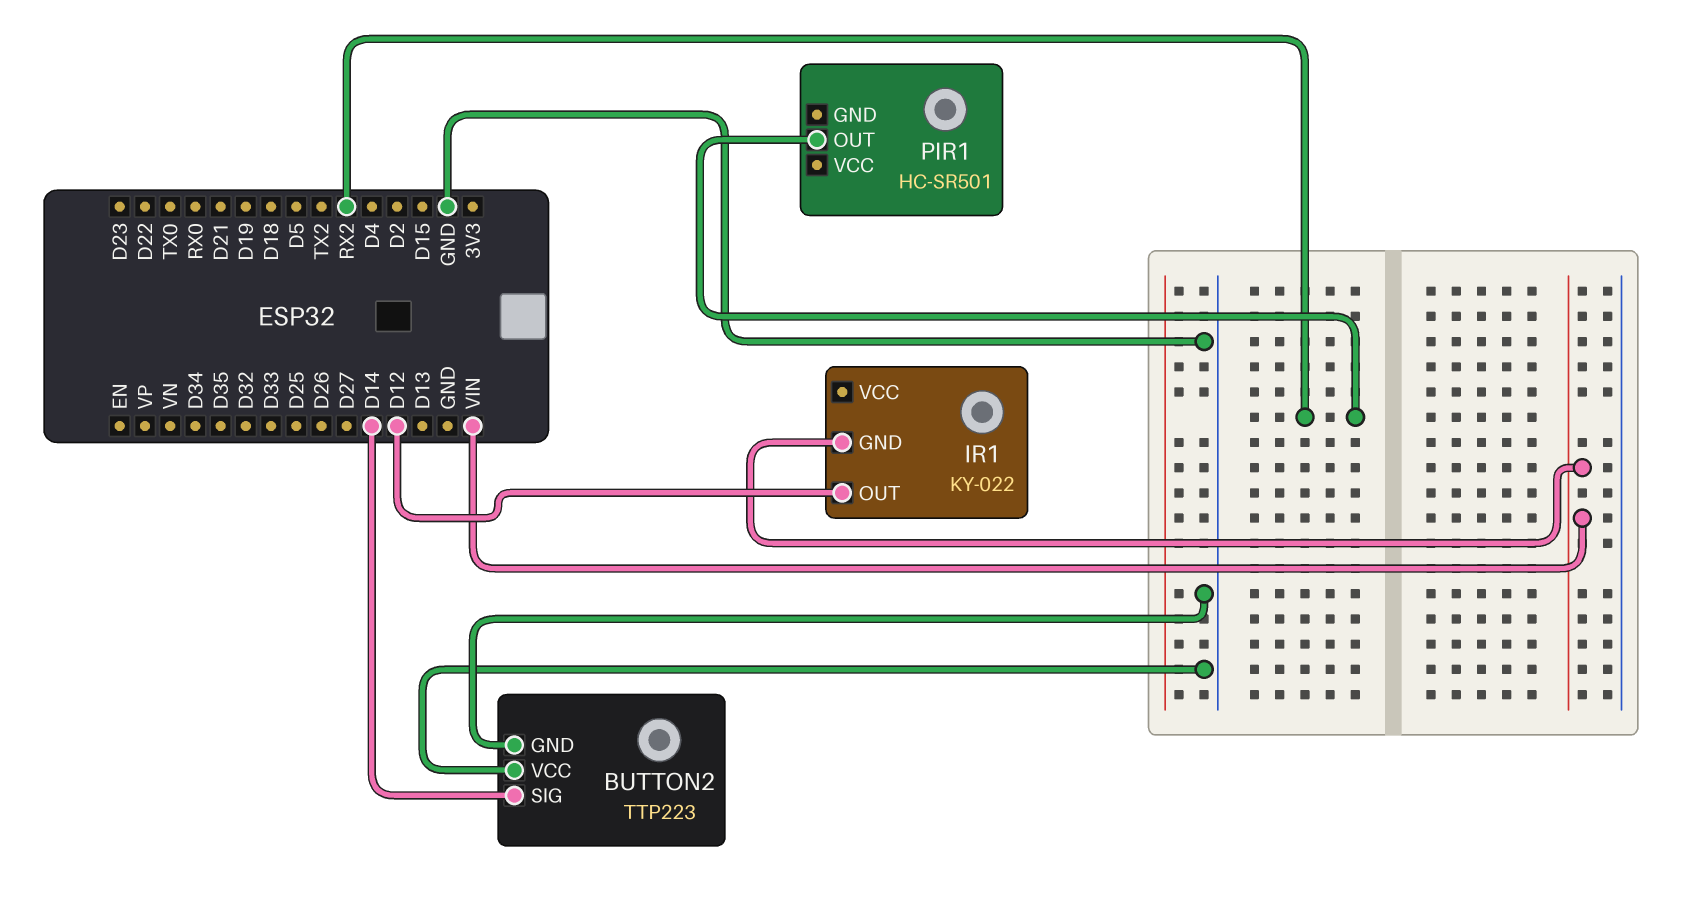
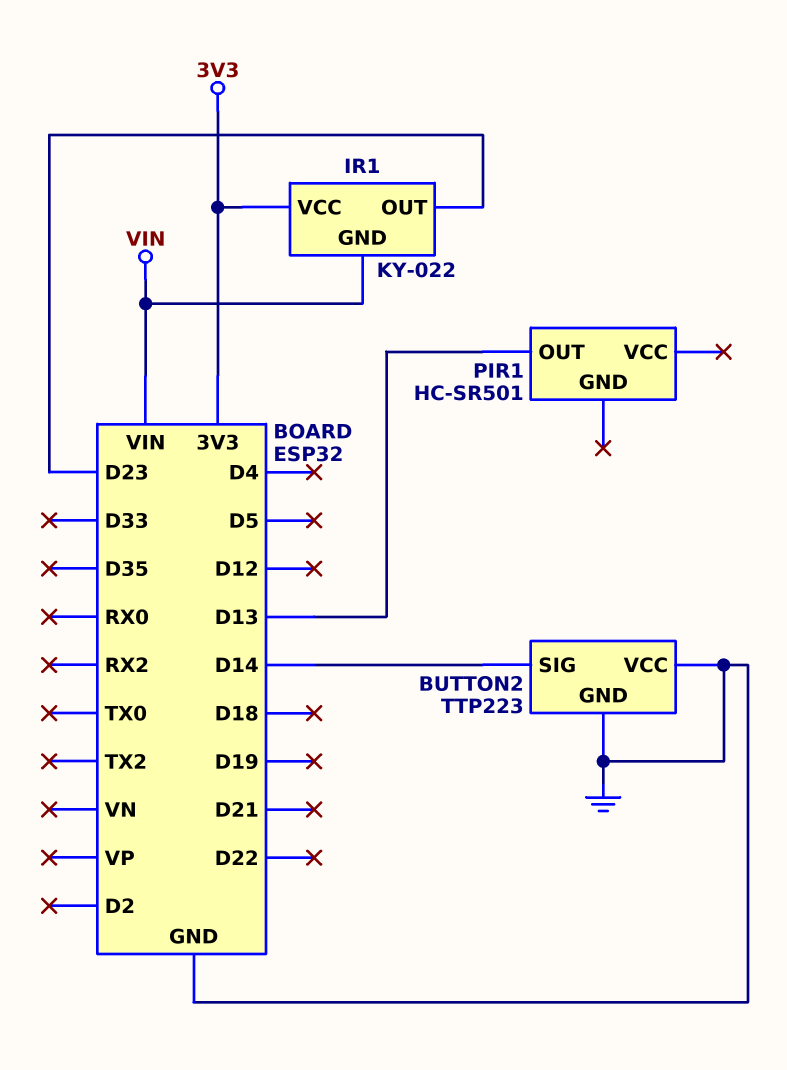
IR1 pin OUT: D12 -> D23
IR1 pin VCC: none -> 3V3
PIR1 pin OUT: RX2 -> D13

